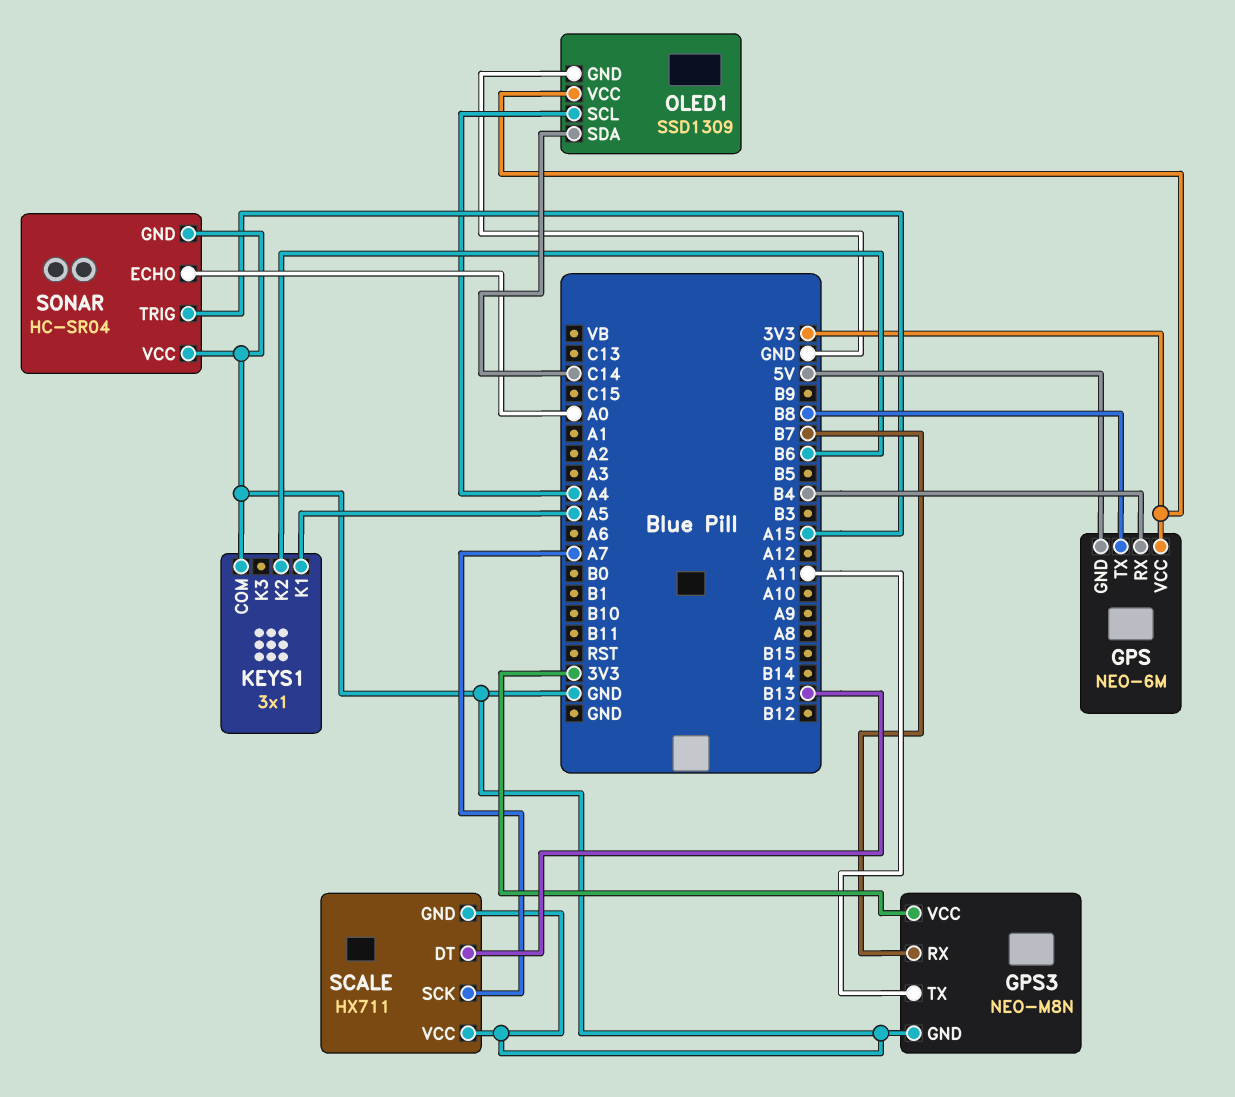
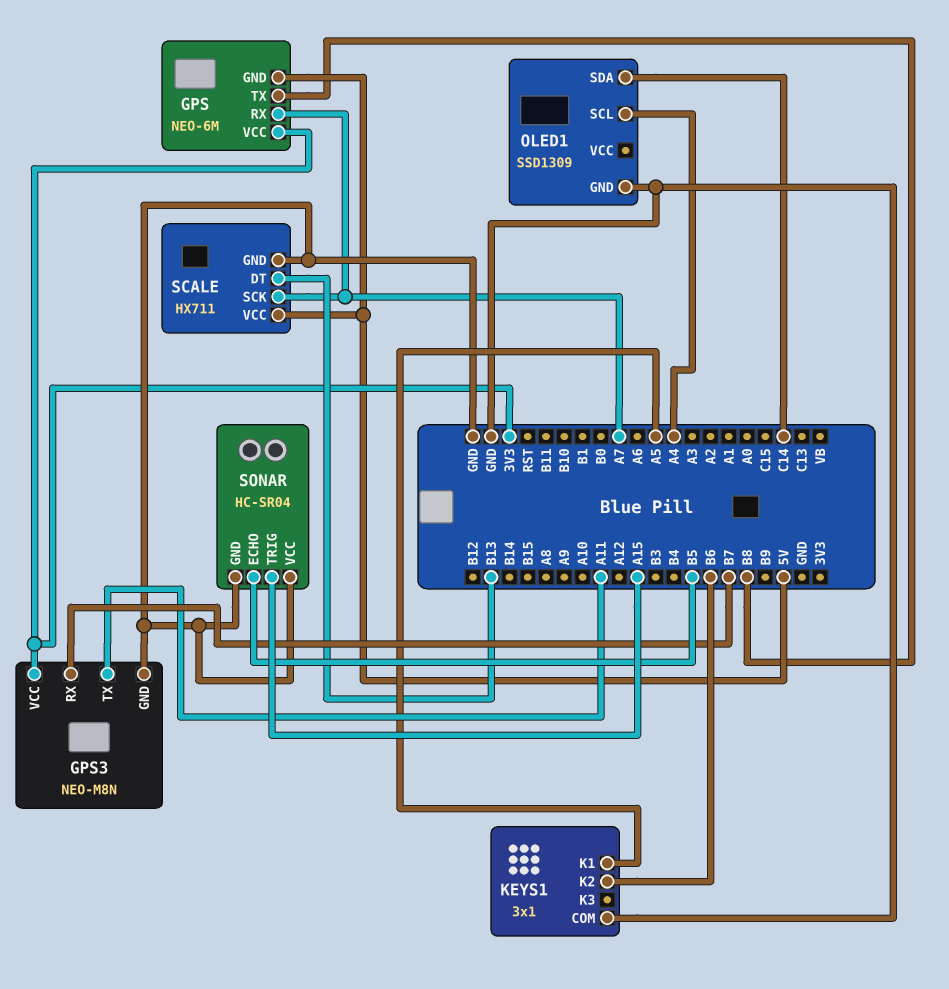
GPS pin RX: B4 -> A7
OLED1 pin VCC: 3V3 -> none
SCALE pin VCC: GND -> 5V
SONAR pin ECHO: A0 -> B5

